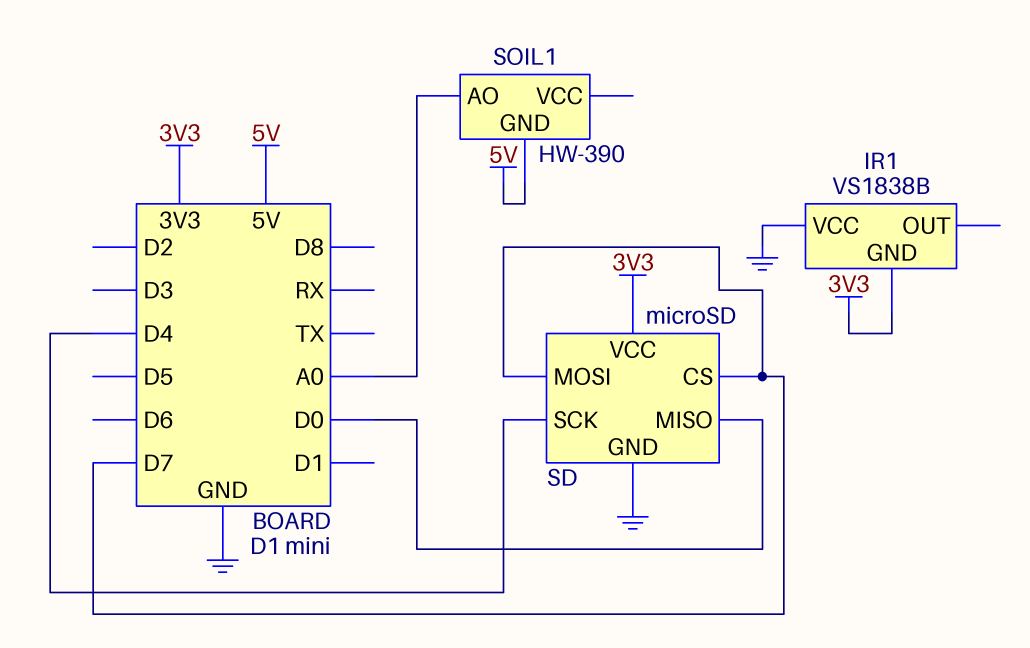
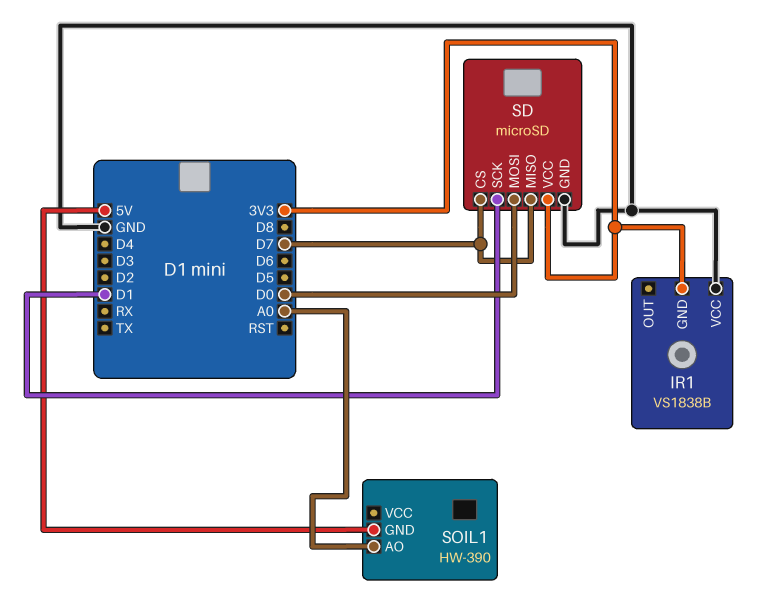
SD pin MISO: D0 -> D7
SD pin MOSI: D7 -> D0
SD pin SCK: D4 -> D1

